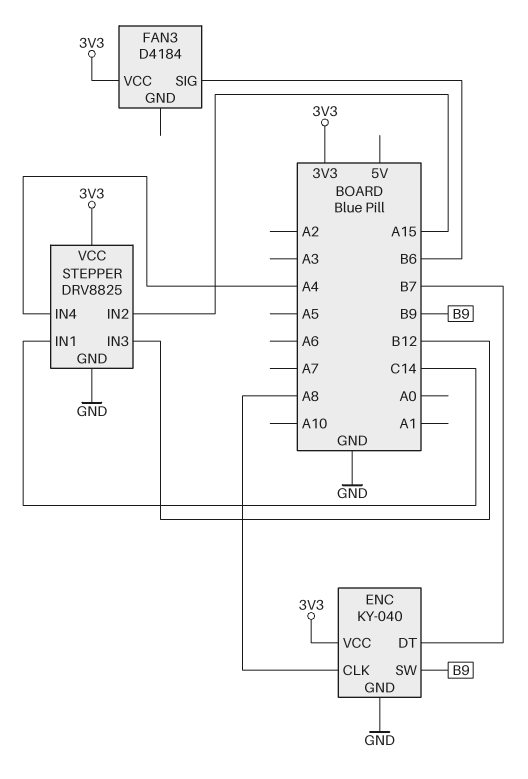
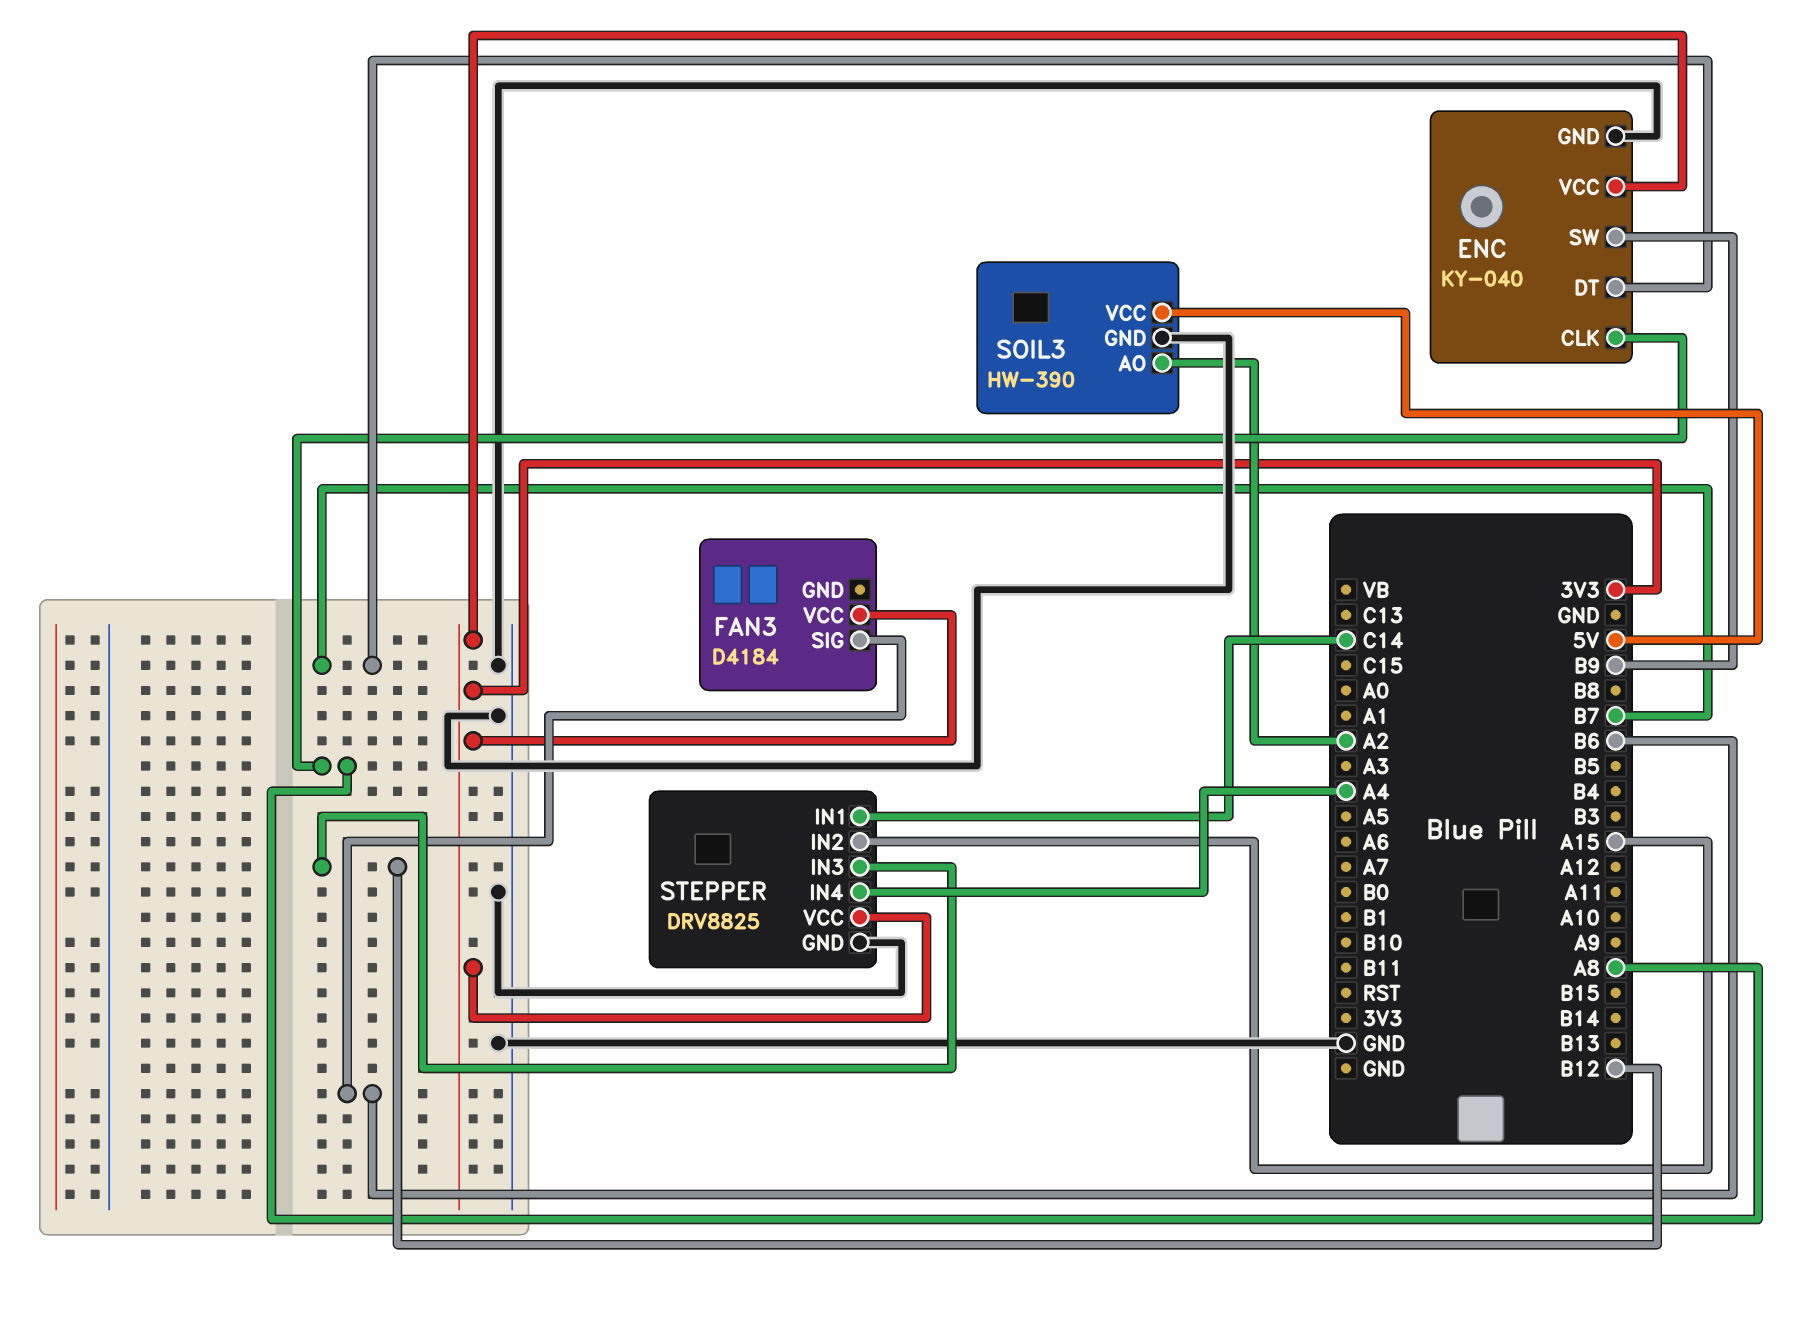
SOIL3: none -> HW-390
SOIL3 pin AO: none -> A2
SOIL3 pin GND: none -> GND
SOIL3 pin VCC: none -> 5V

